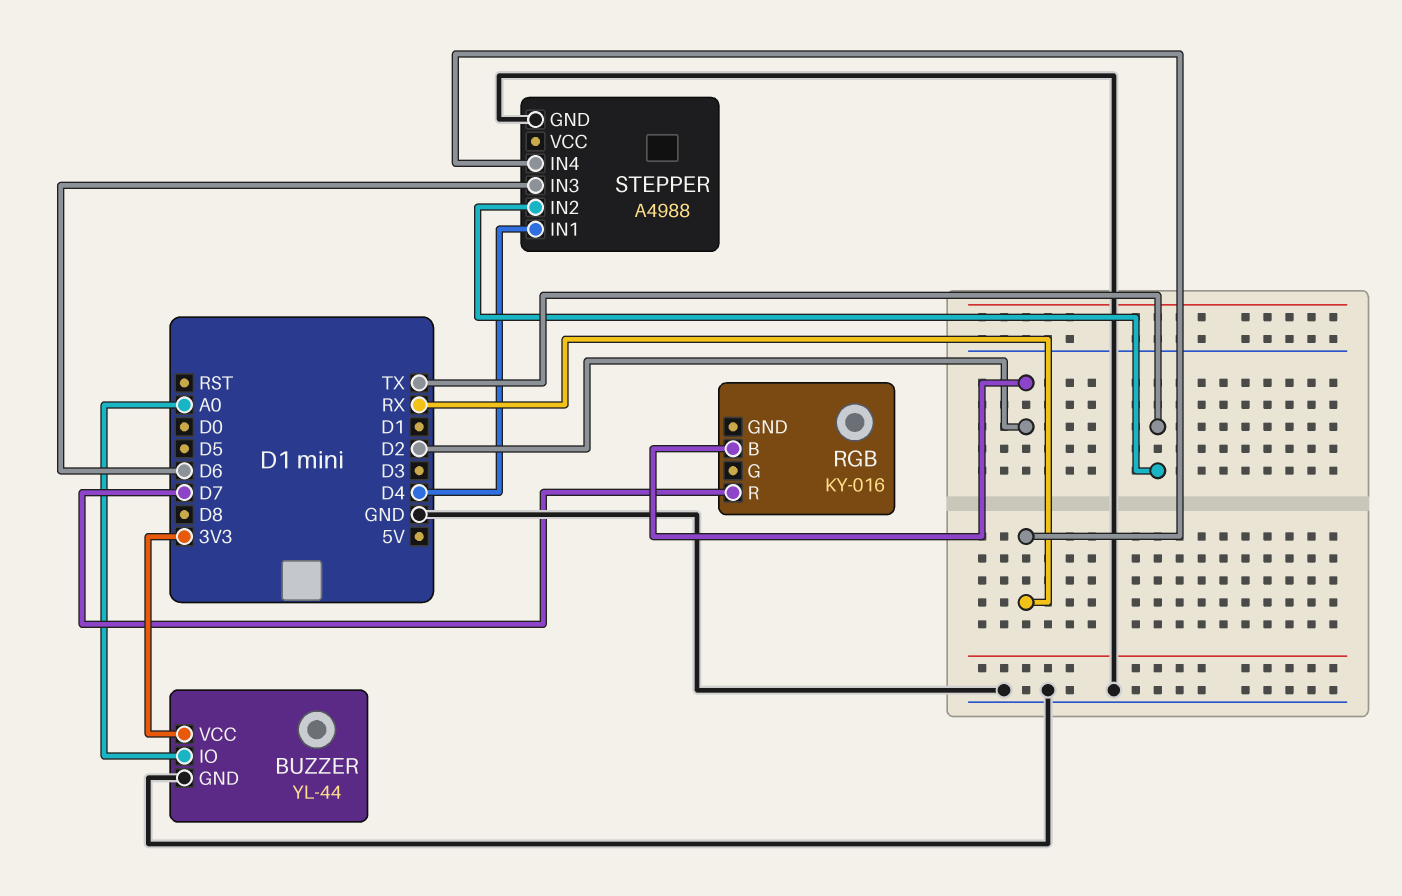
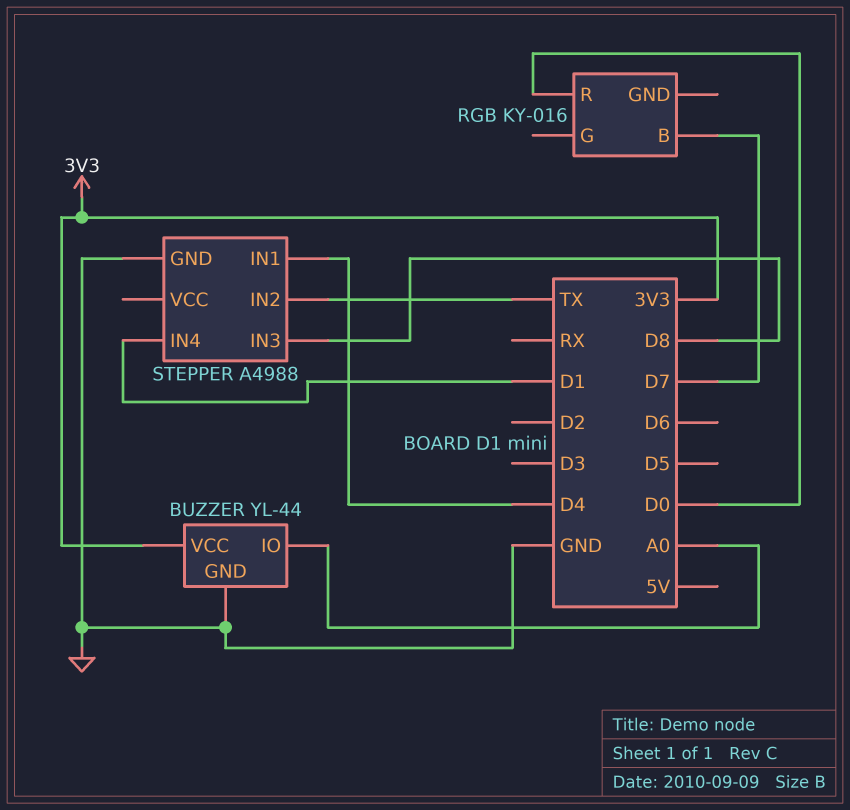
RGB pin B: D2 -> D7
RGB pin R: D7 -> D0
STEPPER pin IN3: D6 -> D8
STEPPER pin IN4: RX -> D1

